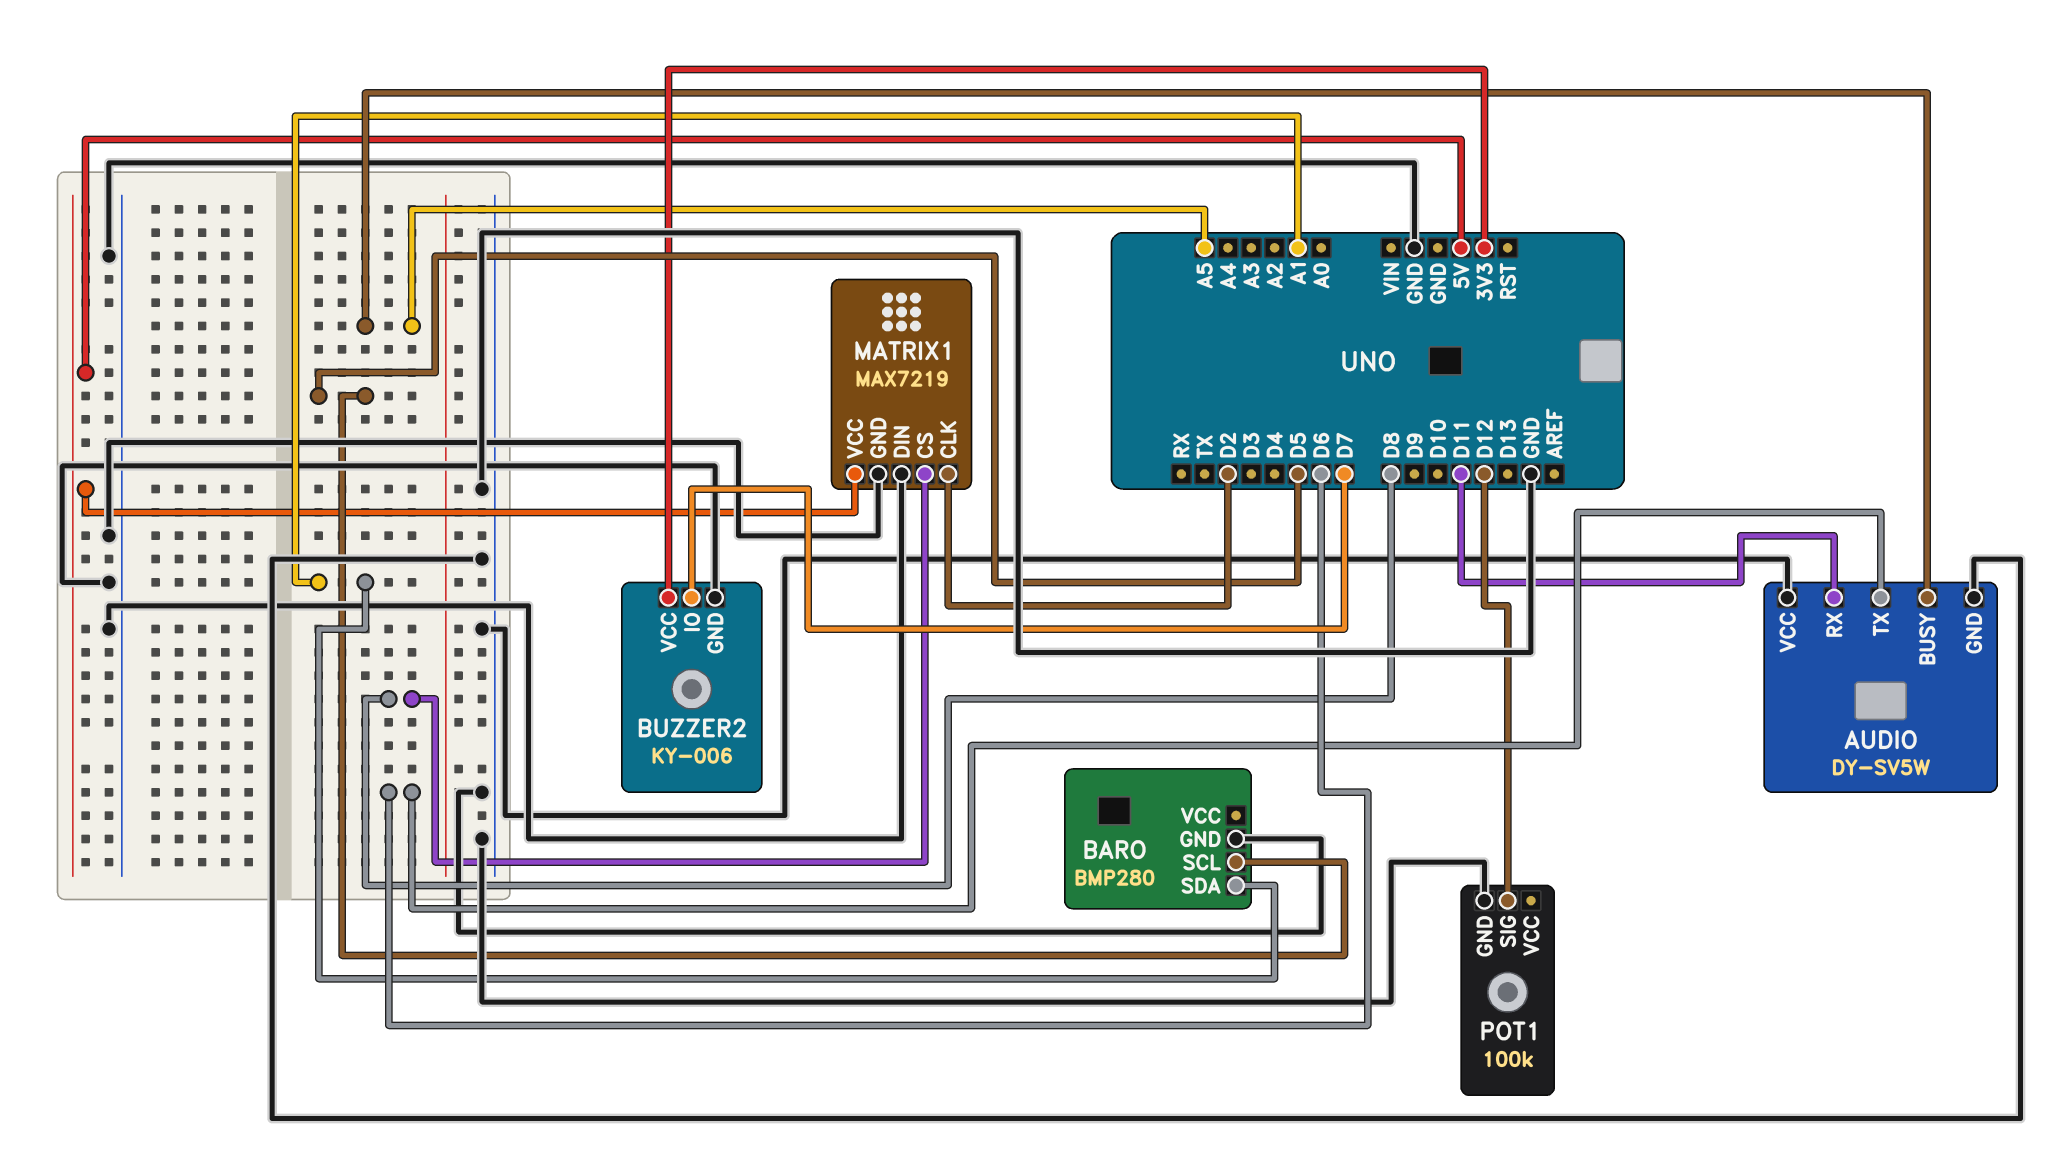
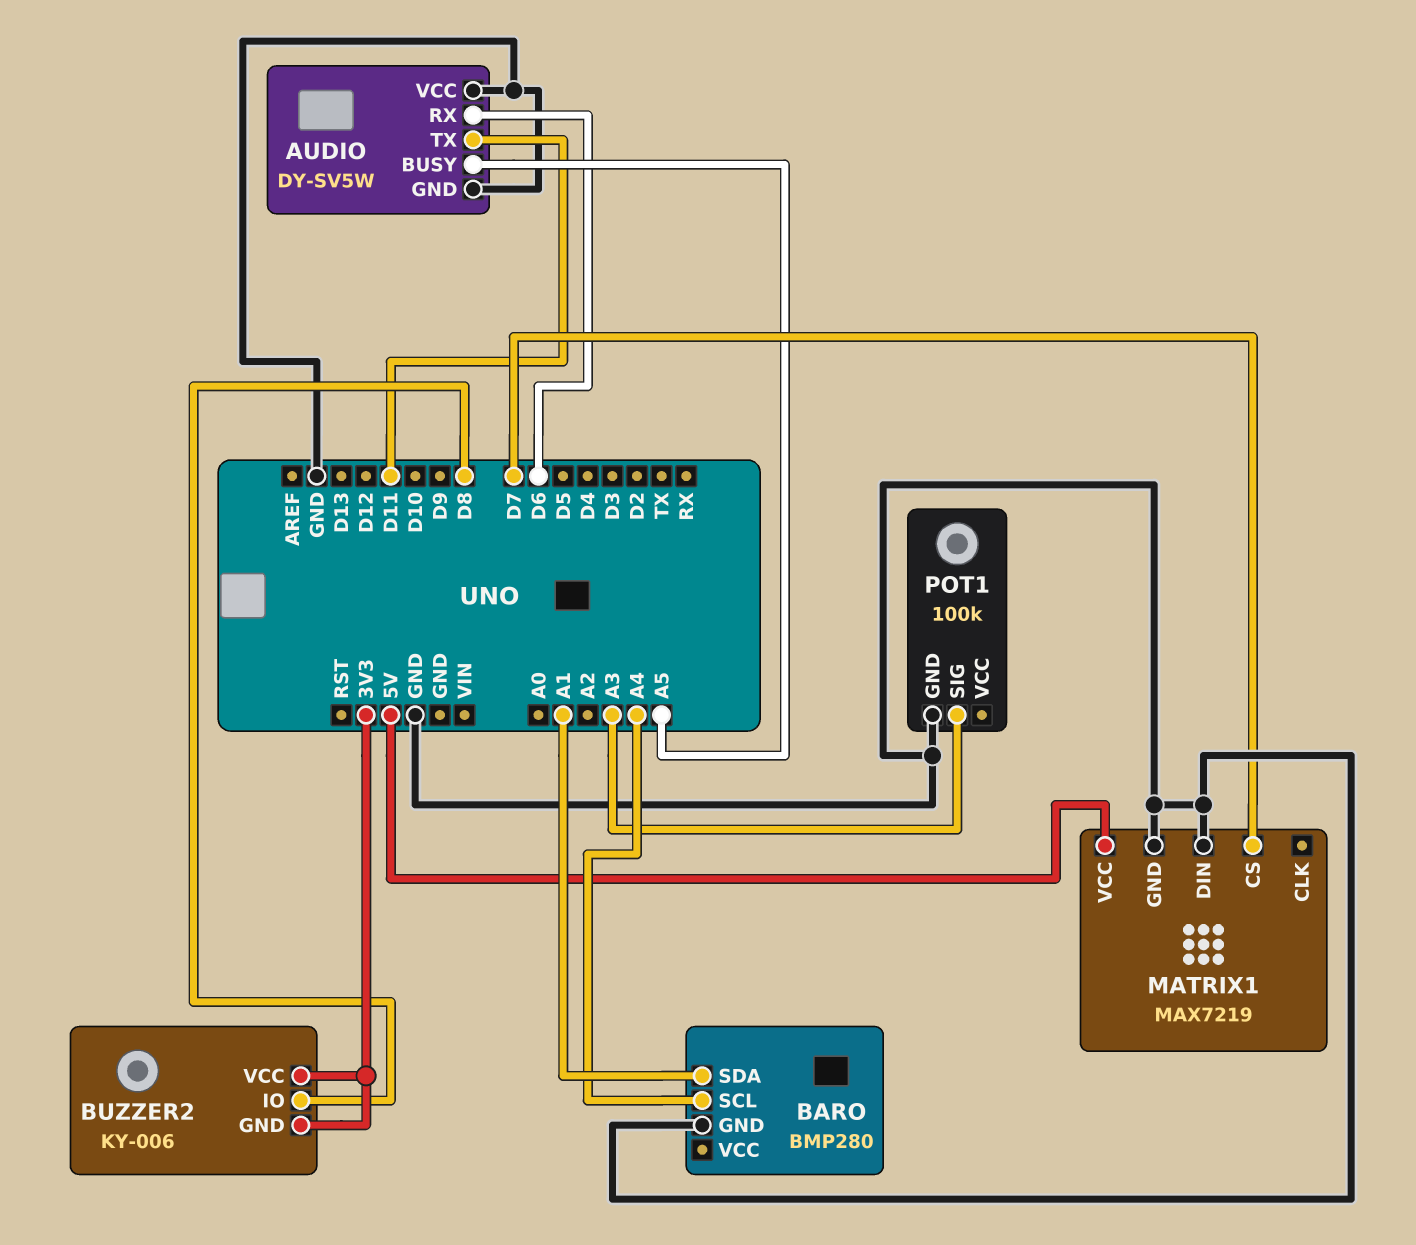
AUDIO pin RX: D11 -> D6
AUDIO pin TX: D6 -> D11
BARO pin SCL: D5 -> A4
BUZZER2 pin GND: GND -> 3V3
BUZZER2 pin IO: D7 -> D8
MATRIX1 pin CLK: D2 -> none
MATRIX1 pin CS: D8 -> D7
POT1 pin SIG: D12 -> A3

